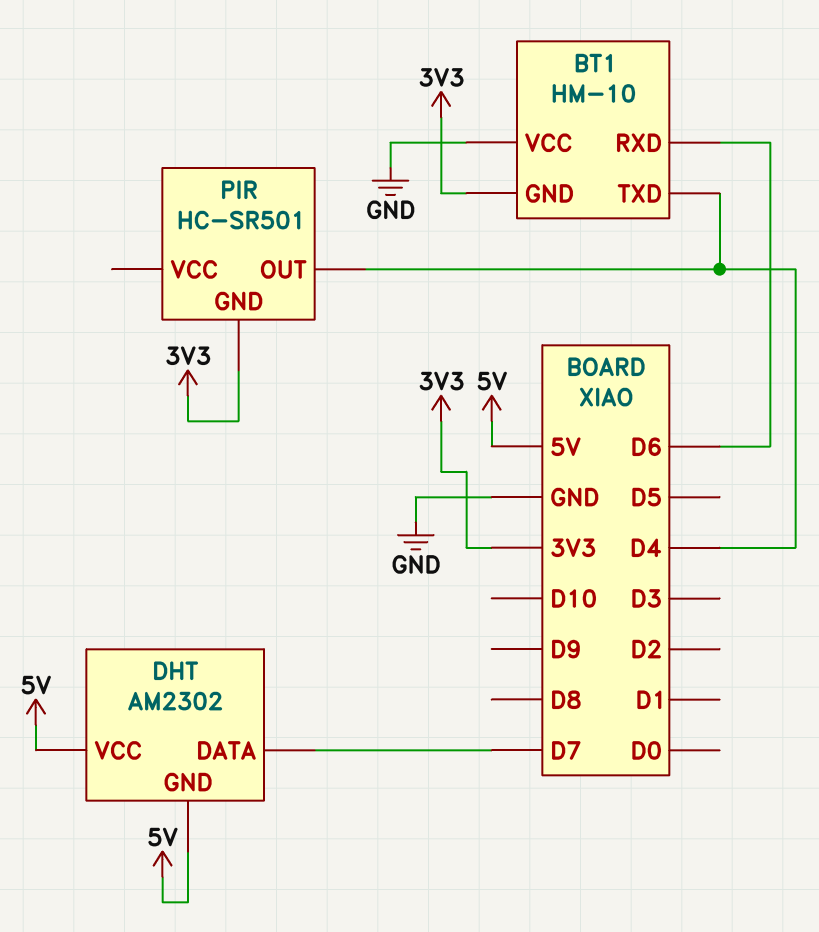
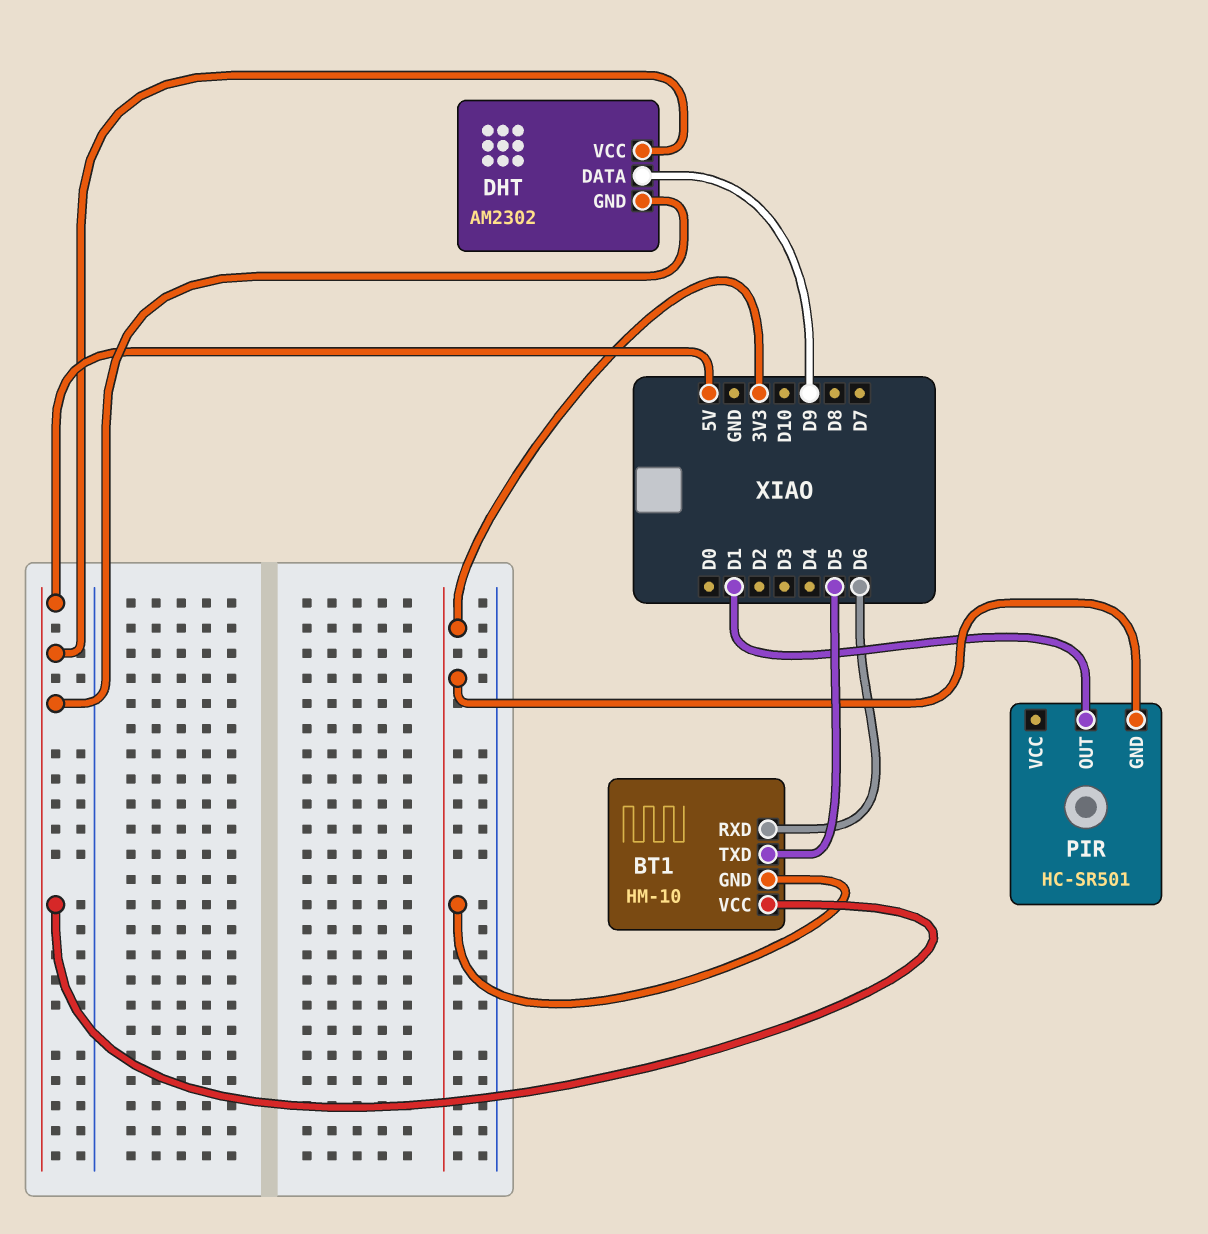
BT1 pin TXD: D4 -> D5
BT1 pin VCC: GND -> 5V
DHT pin DATA: D7 -> D9
PIR pin OUT: D4 -> D1

